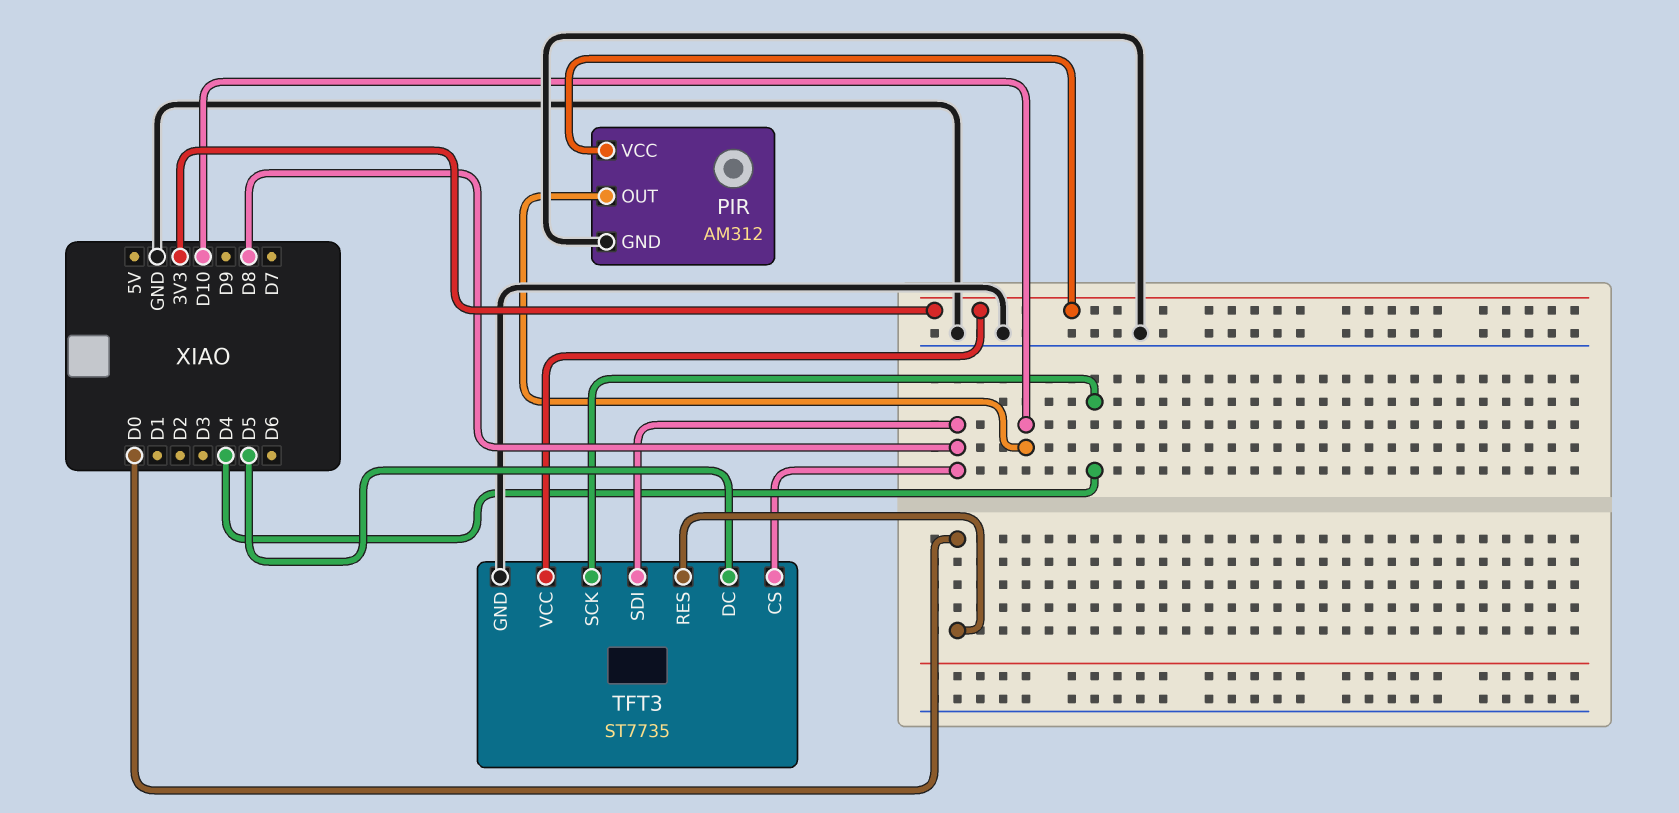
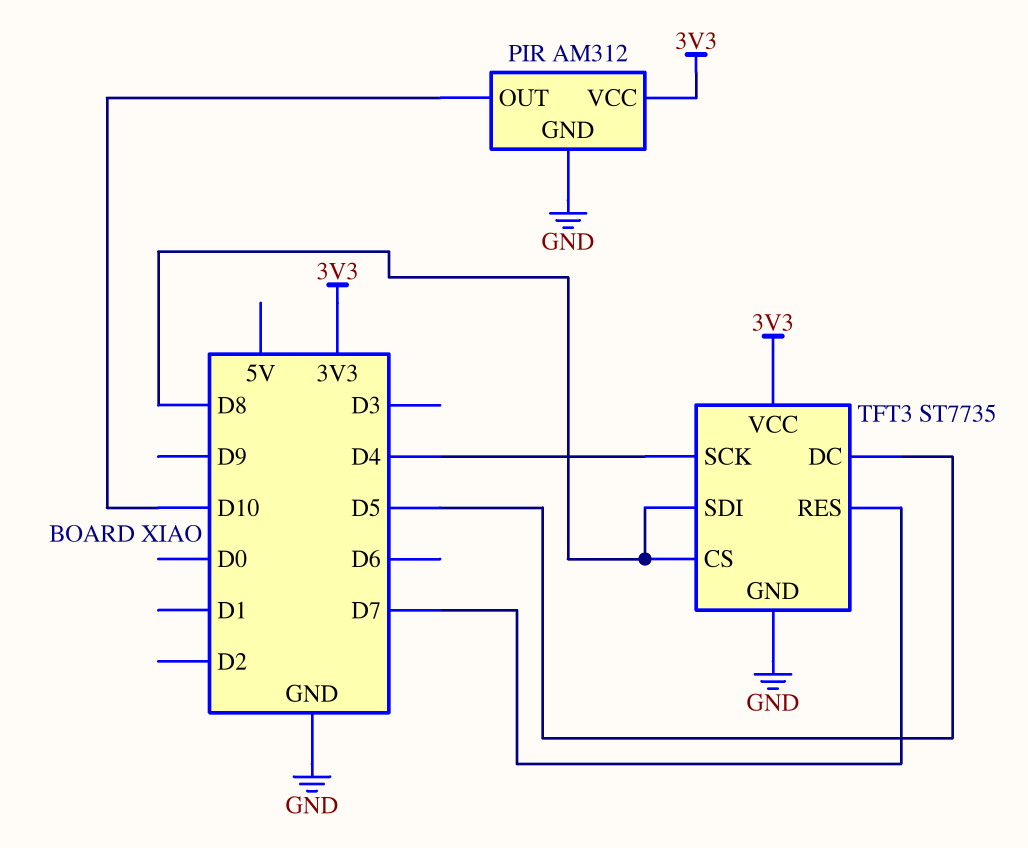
TFT3 pin RES: D0 -> D7

